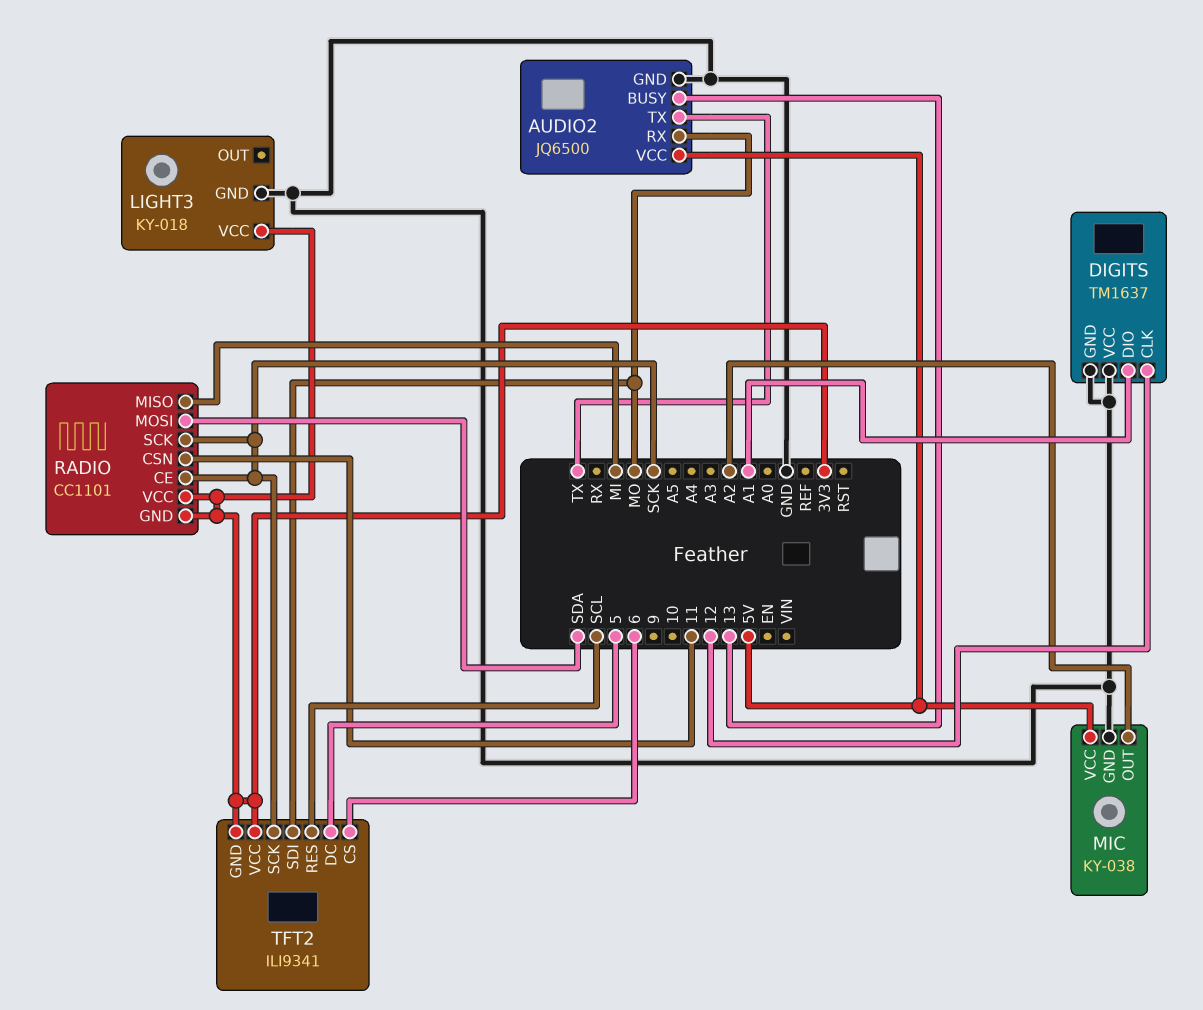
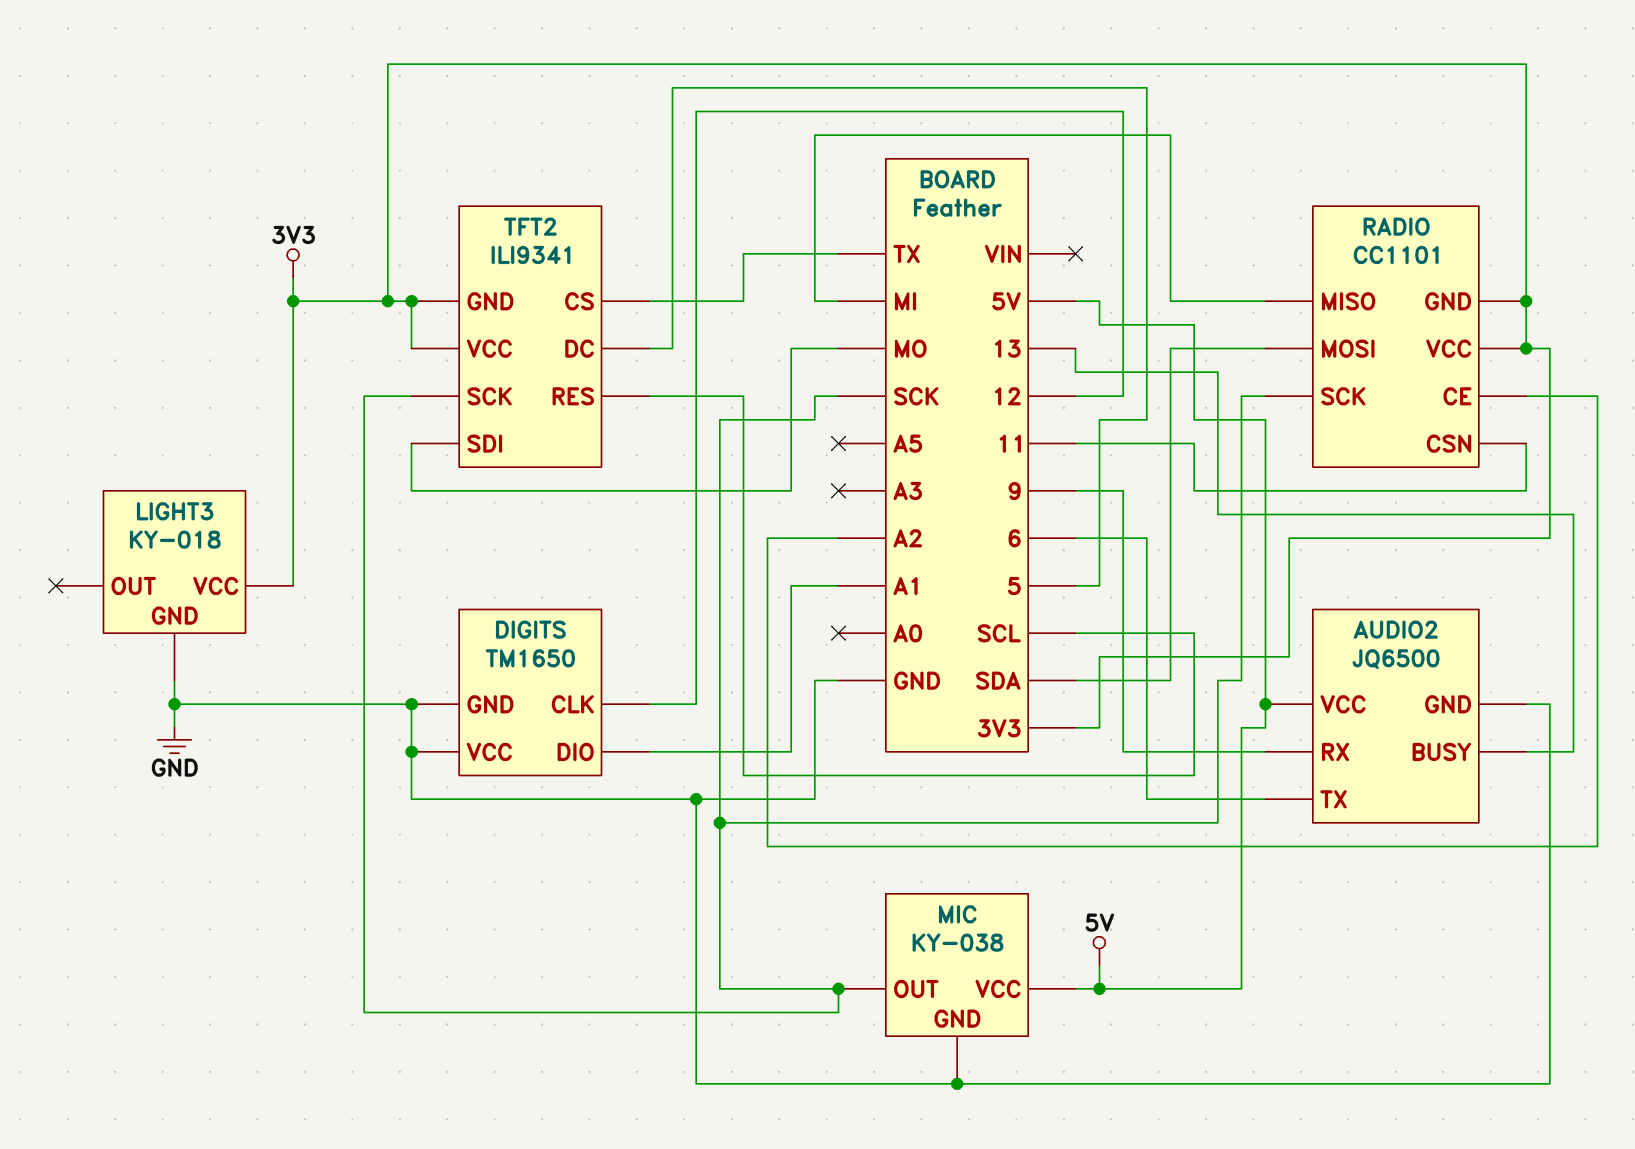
AUDIO2 pin RX: MO -> 9
AUDIO2 pin TX: TX -> 6
DIGITS: TM1637 -> TM1650
MIC pin OUT: A2 -> SCK
RADIO pin CE: SCK -> A2
TFT2 pin CS: 6 -> TX

